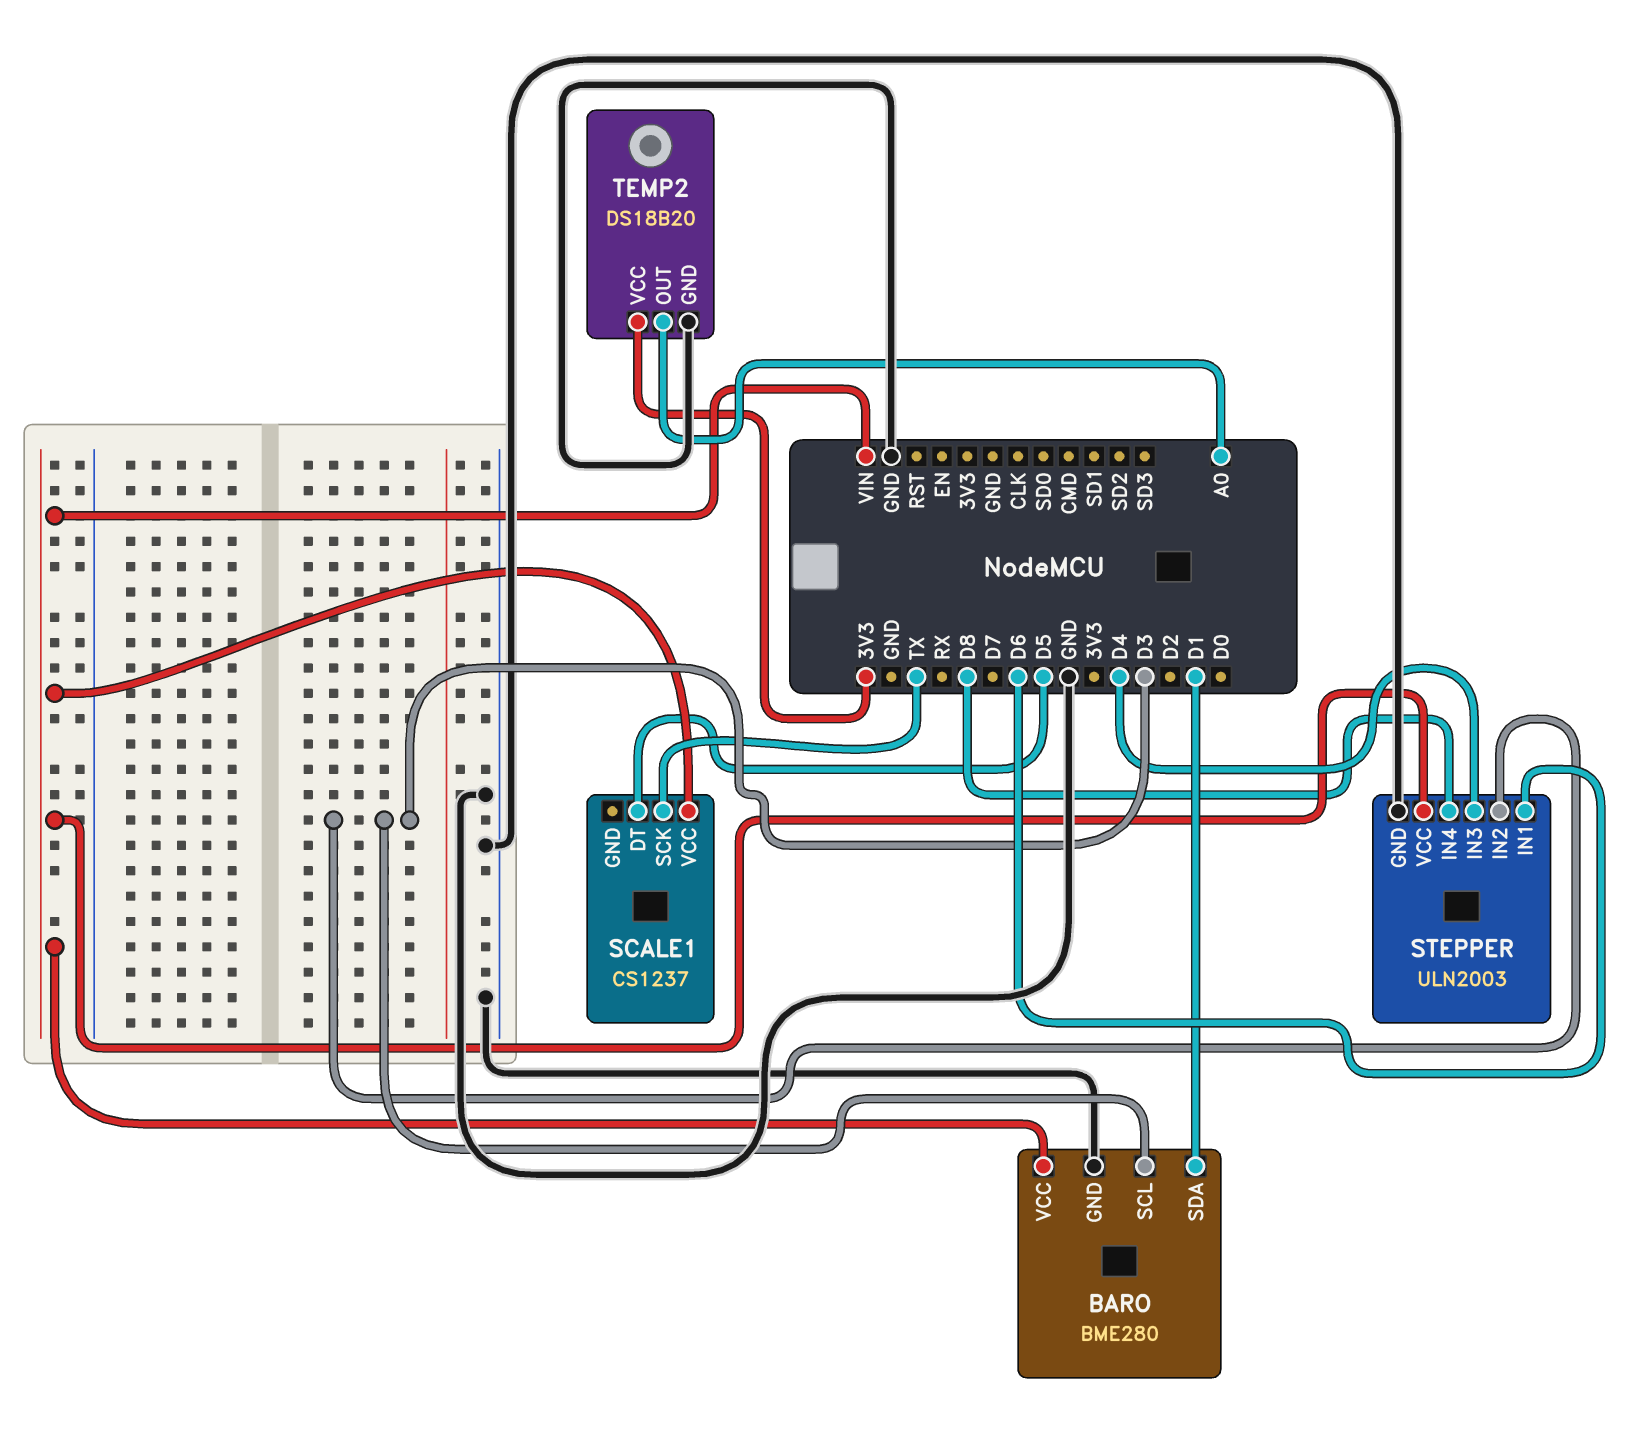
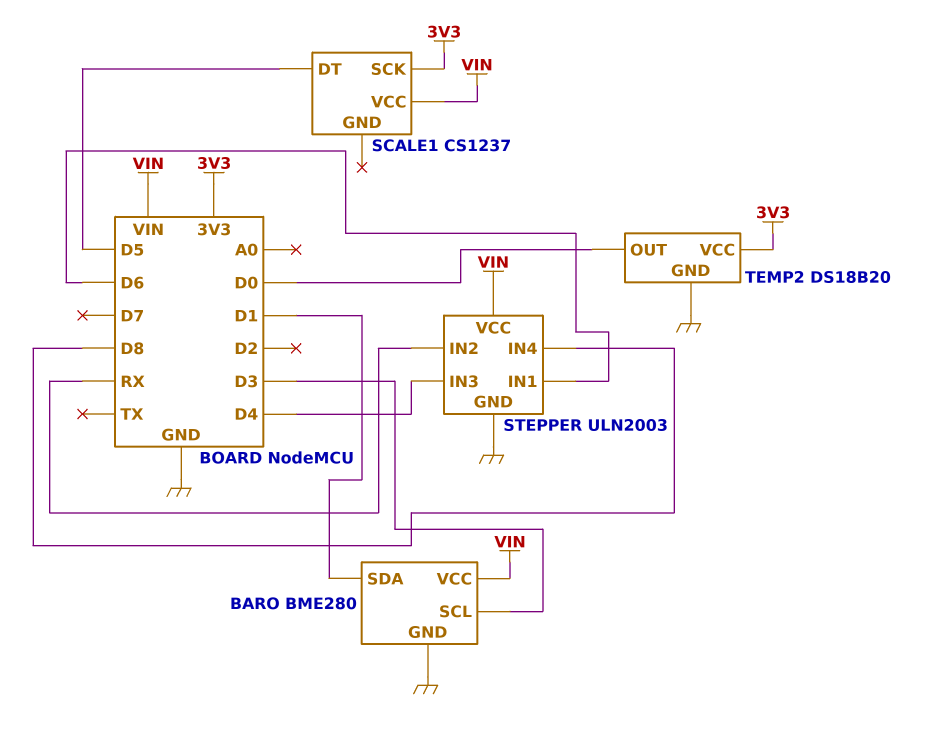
SCALE1 pin SCK: TX -> 3V3
STEPPER pin IN2: D3 -> RX
TEMP2 pin OUT: A0 -> D0

